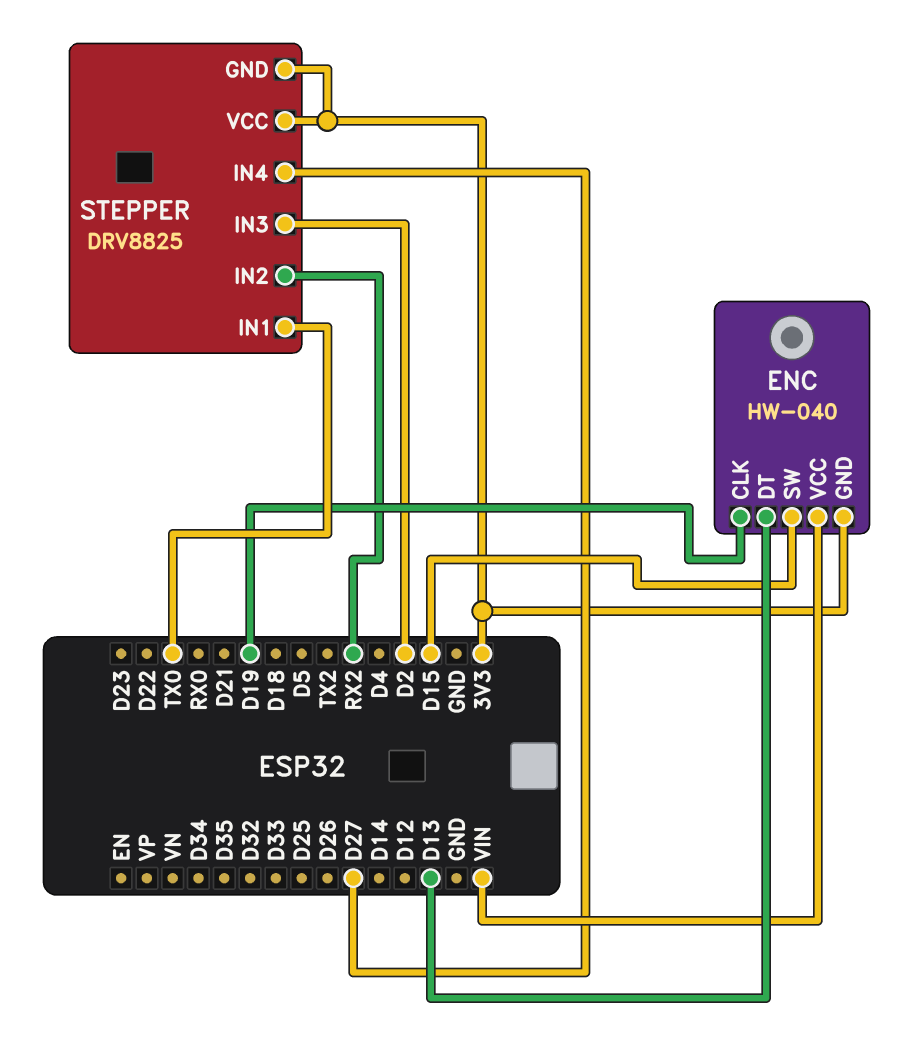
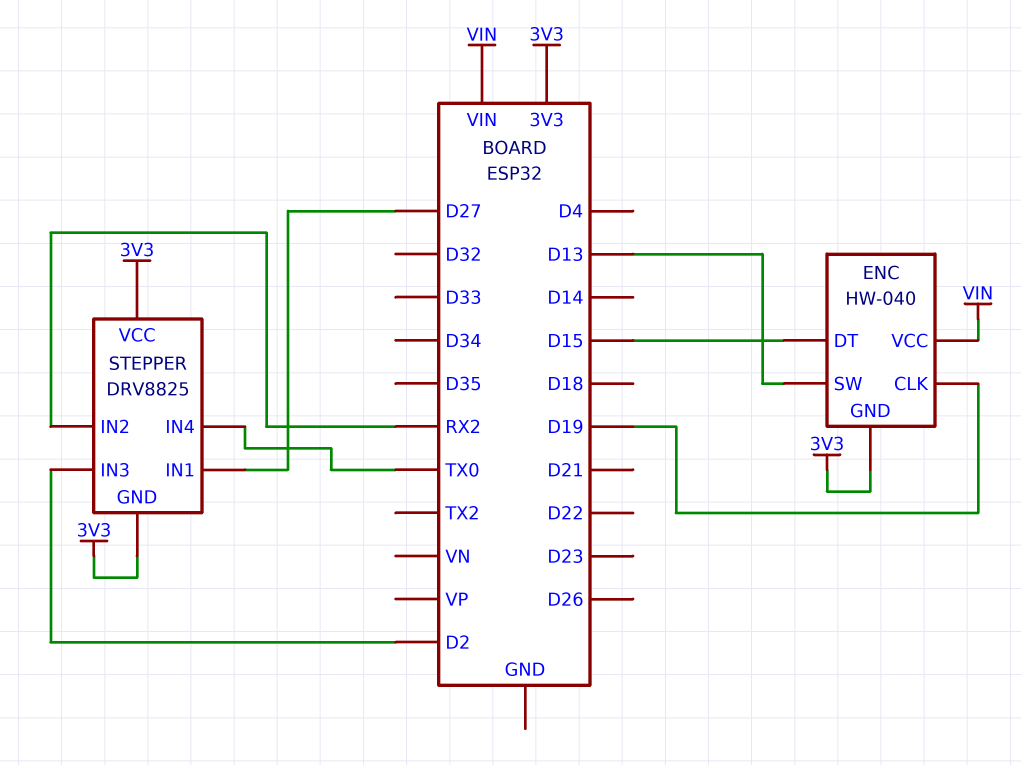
ENC pin DT: D13 -> D15
ENC pin SW: D15 -> D13
STEPPER pin IN1: TX0 -> D27
STEPPER pin IN4: D27 -> TX0

